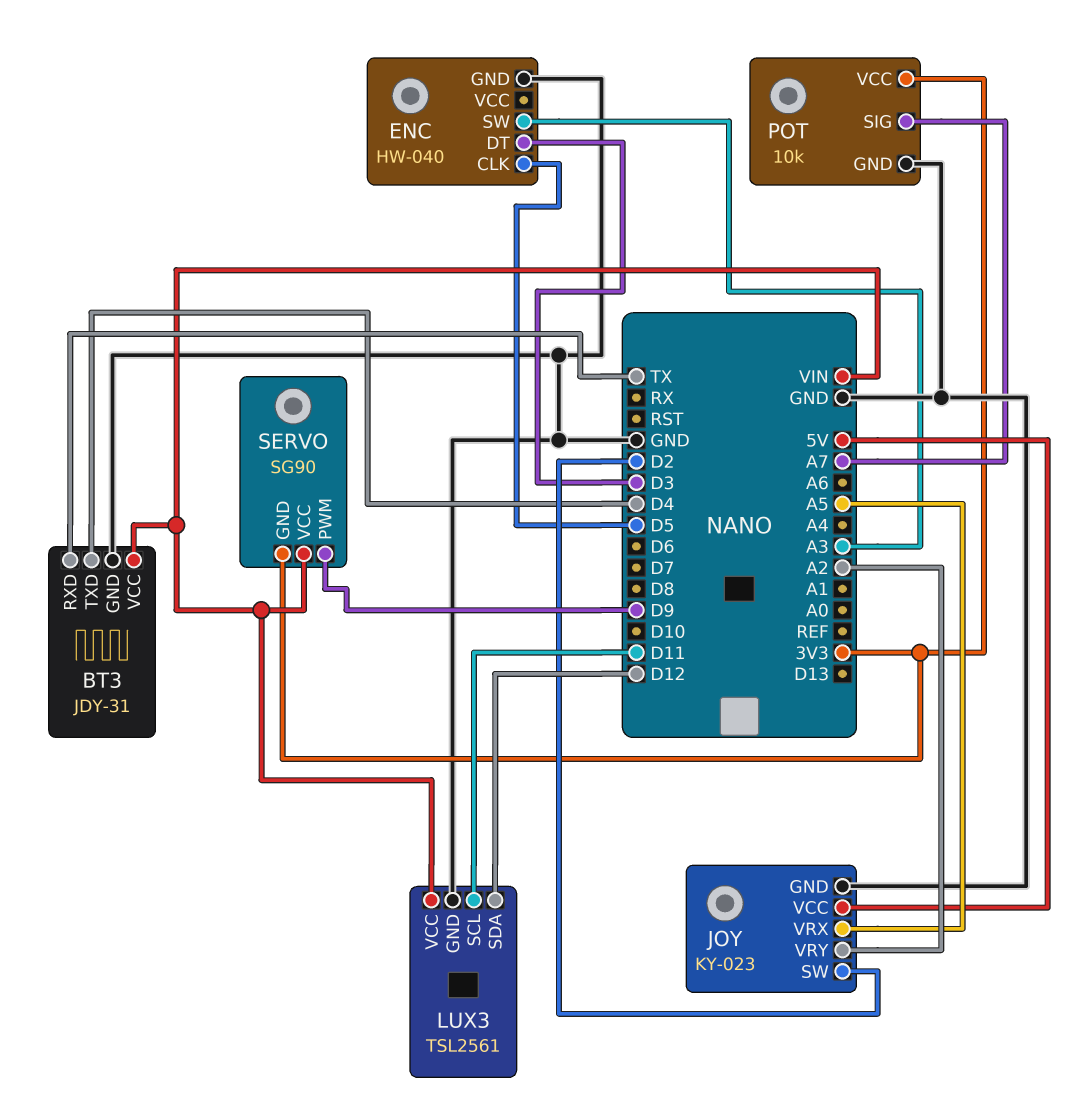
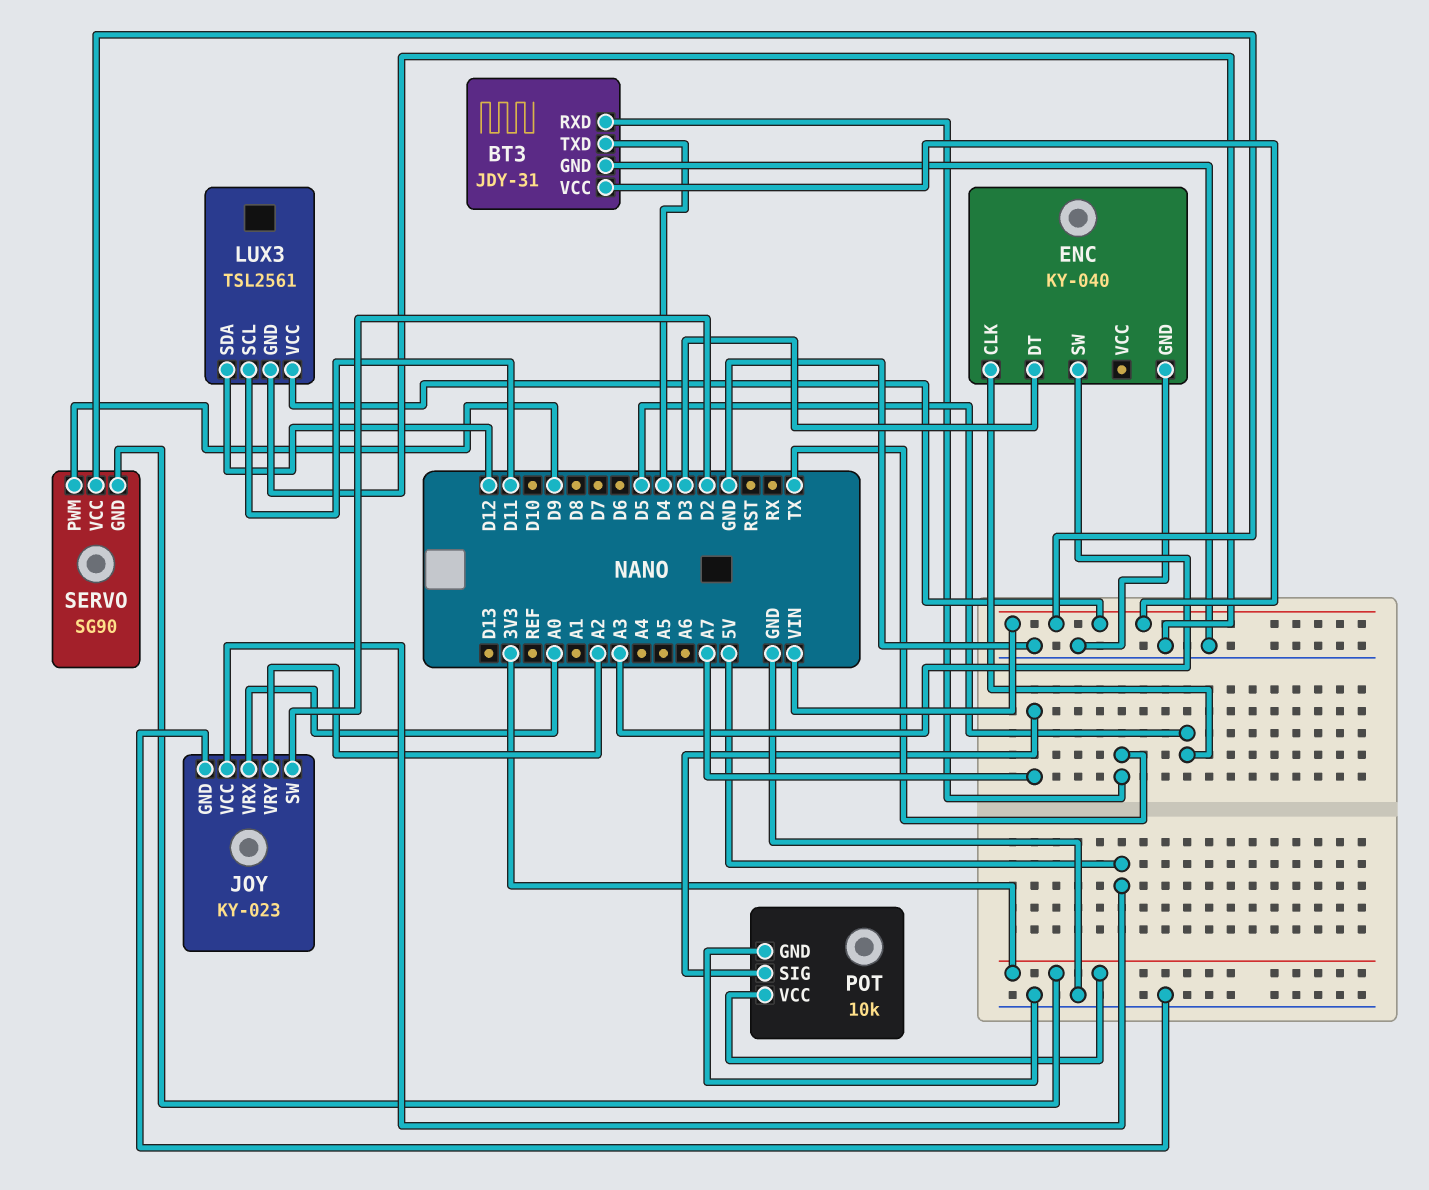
ENC: HW-040 -> KY-040
JOY pin VRX: A5 -> A0

